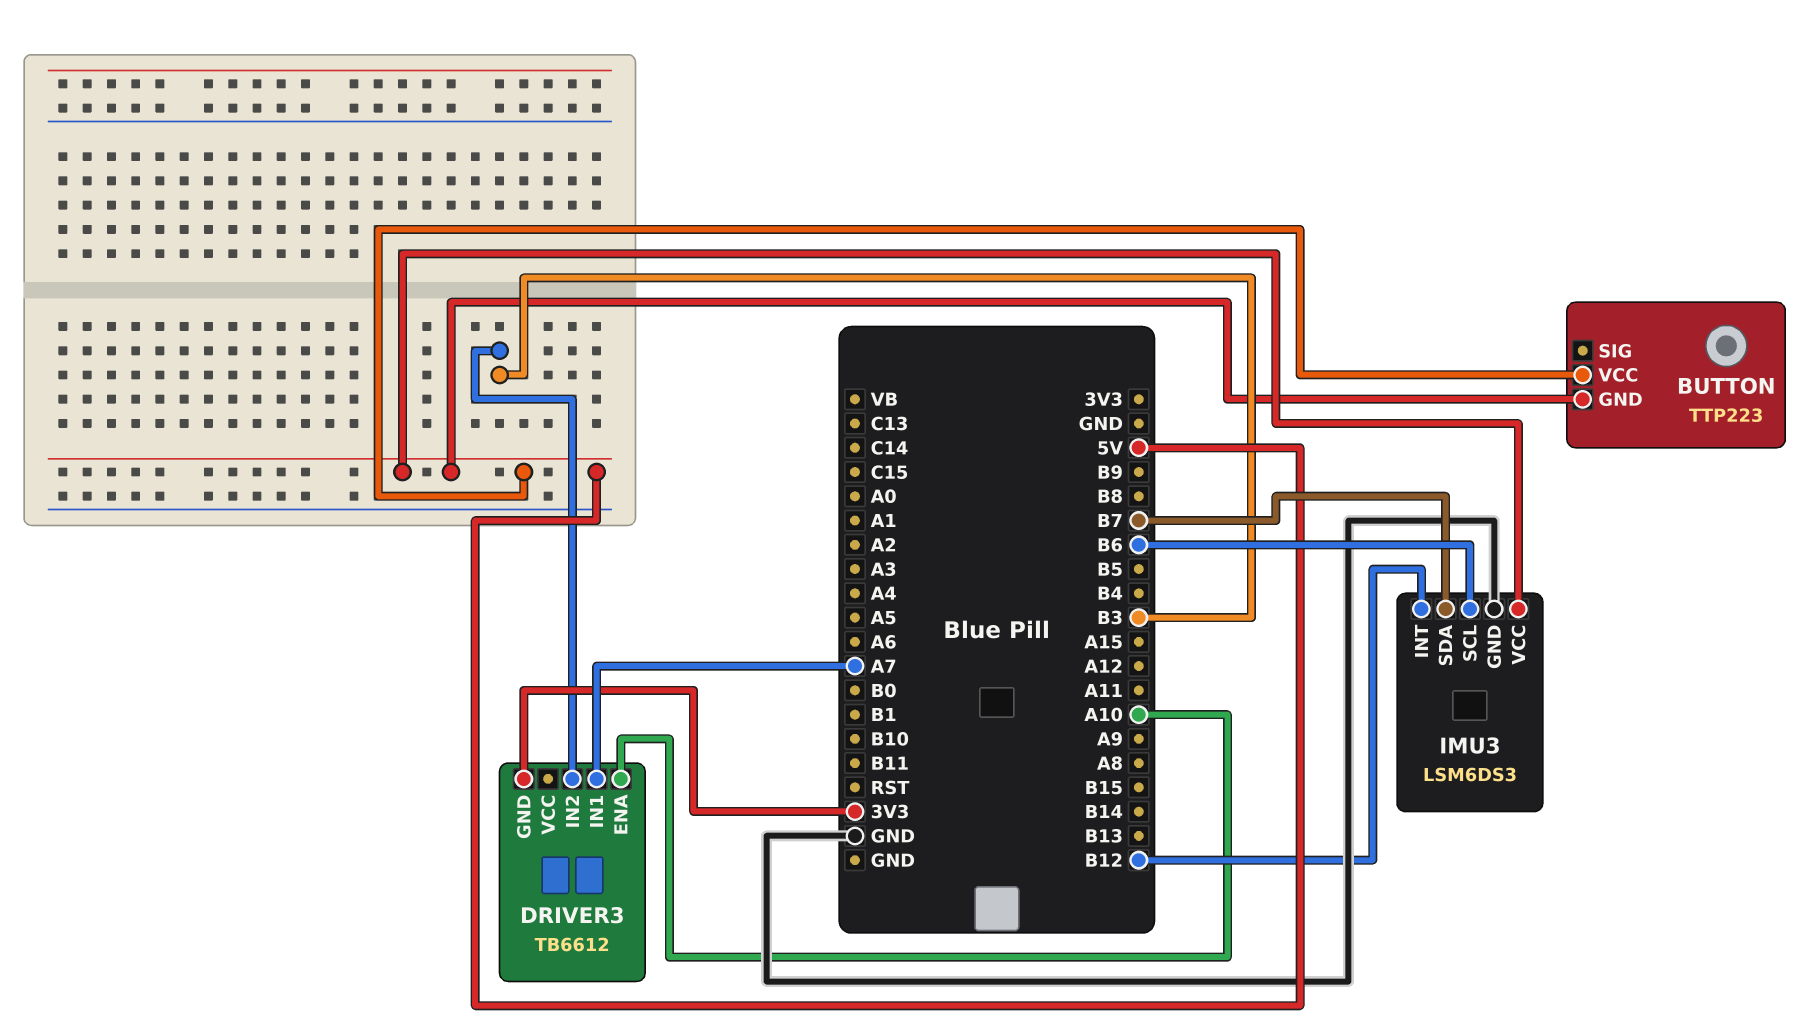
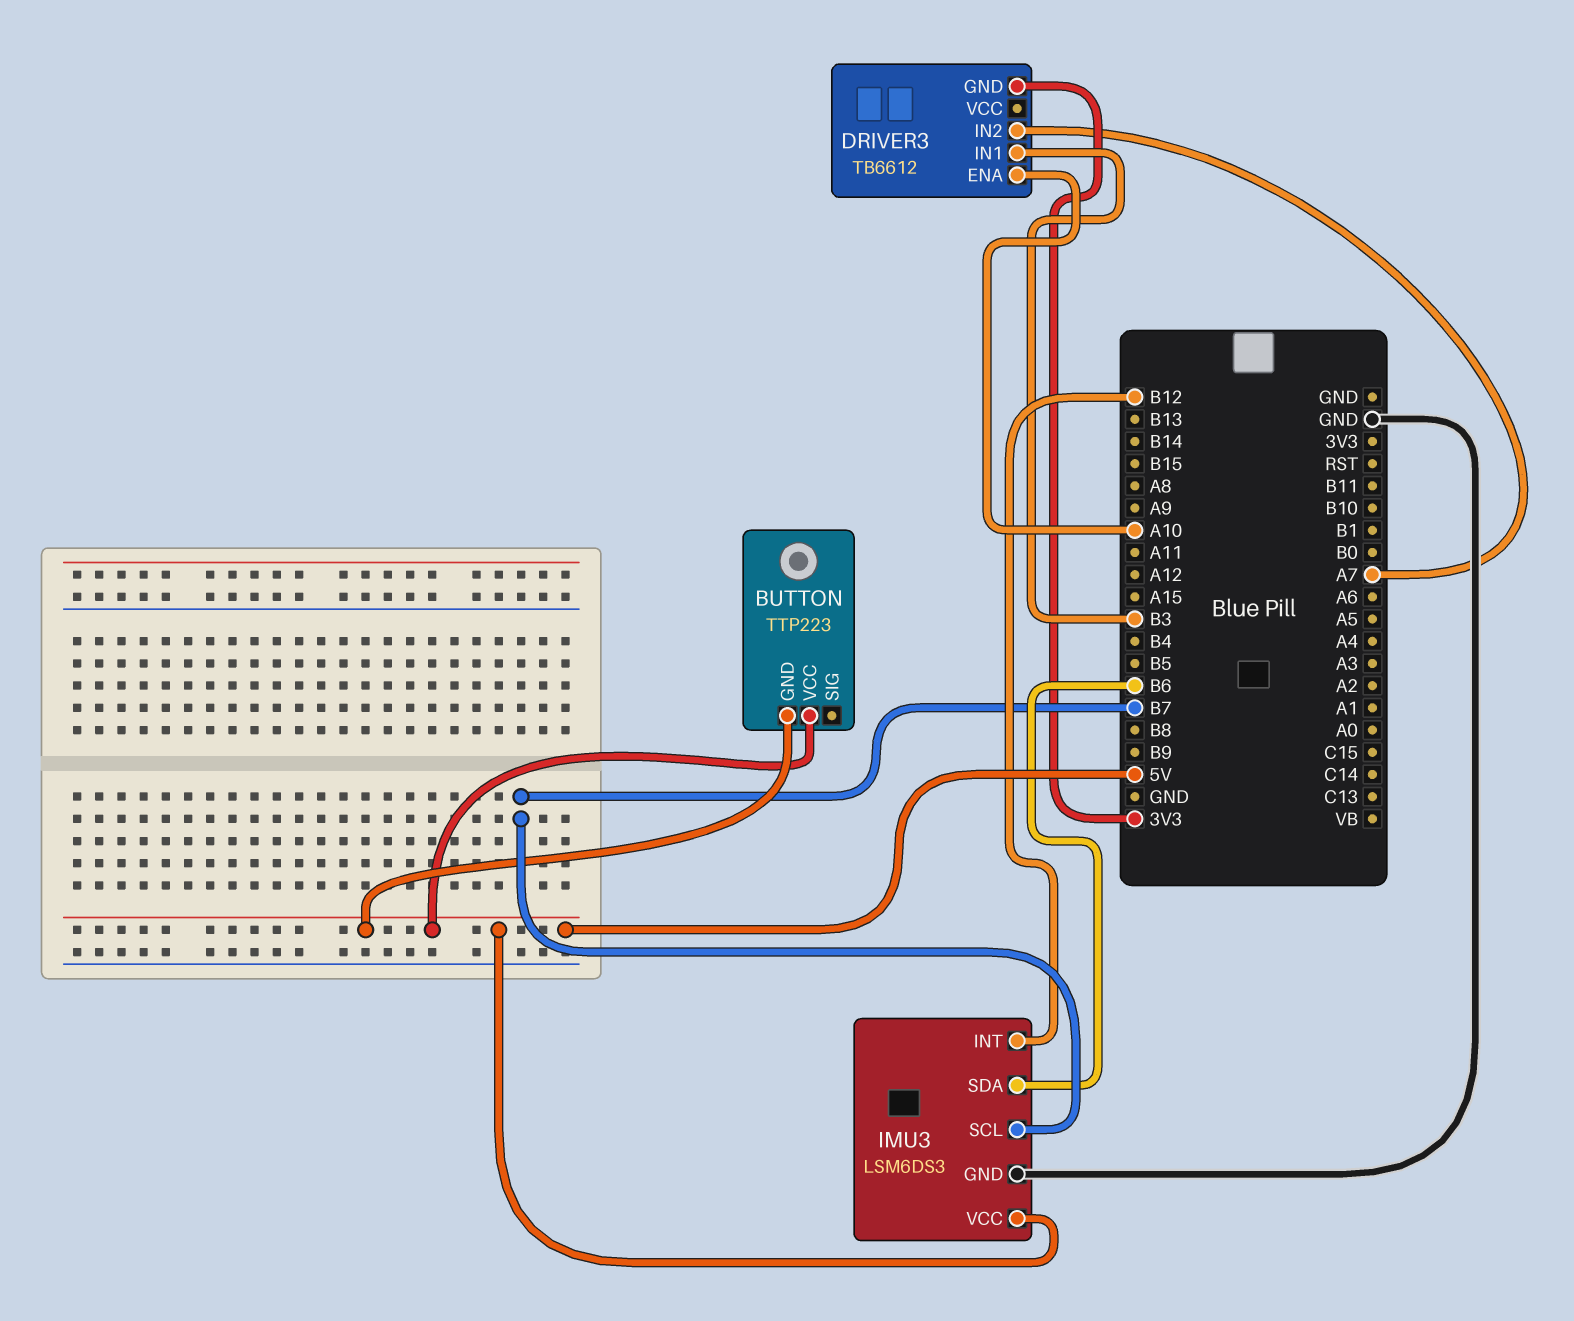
DRIVER3 pin IN1: A7 -> B3
DRIVER3 pin IN2: B3 -> A7
IMU3 pin SCL: B6 -> B7
IMU3 pin SDA: B7 -> B6

